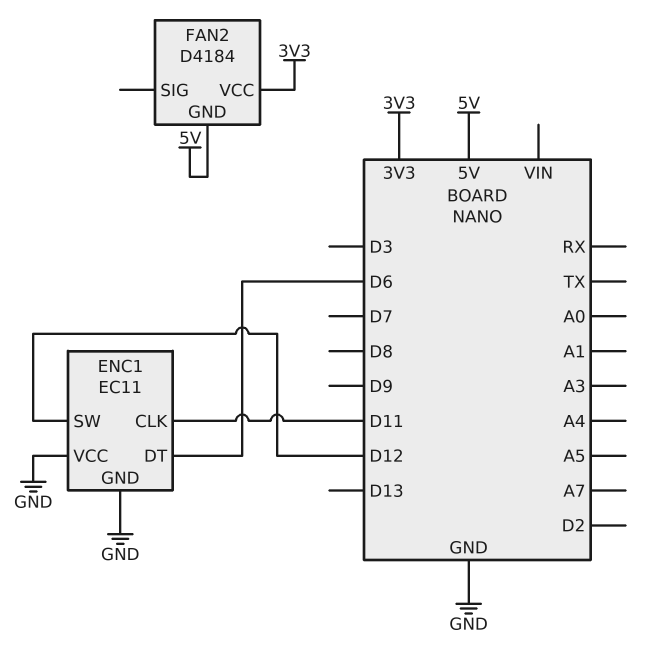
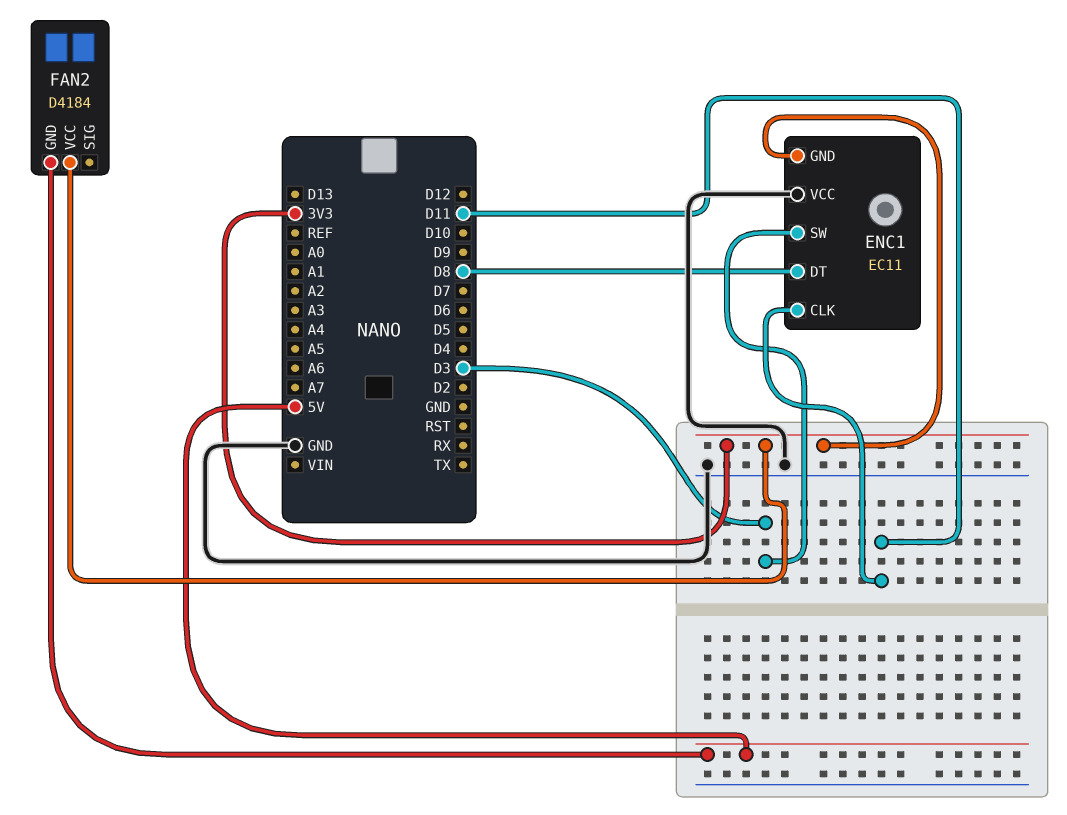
ENC1 pin DT: D6 -> D8
ENC1 pin GND: GND -> 3V3
ENC1 pin SW: D12 -> D3

